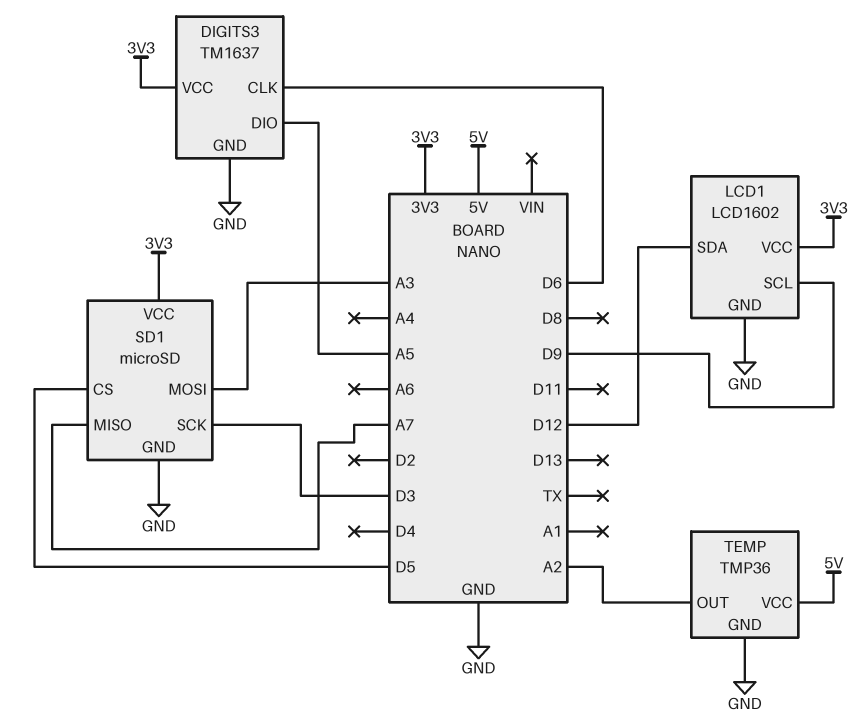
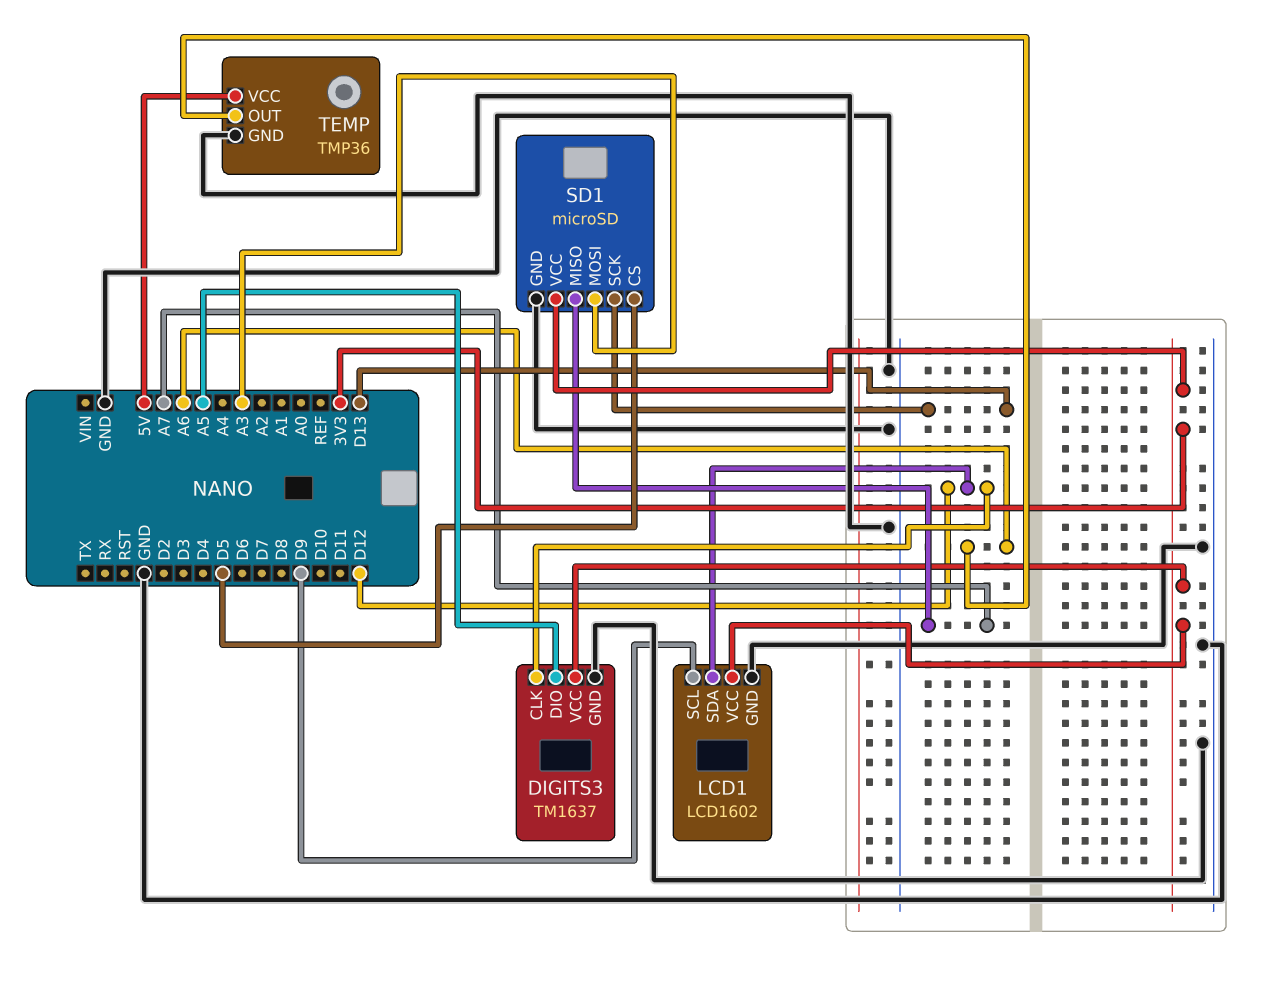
DIGITS3 pin CLK: D6 -> D12
SD1 pin SCK: D3 -> D13
TEMP pin OUT: A2 -> A6

